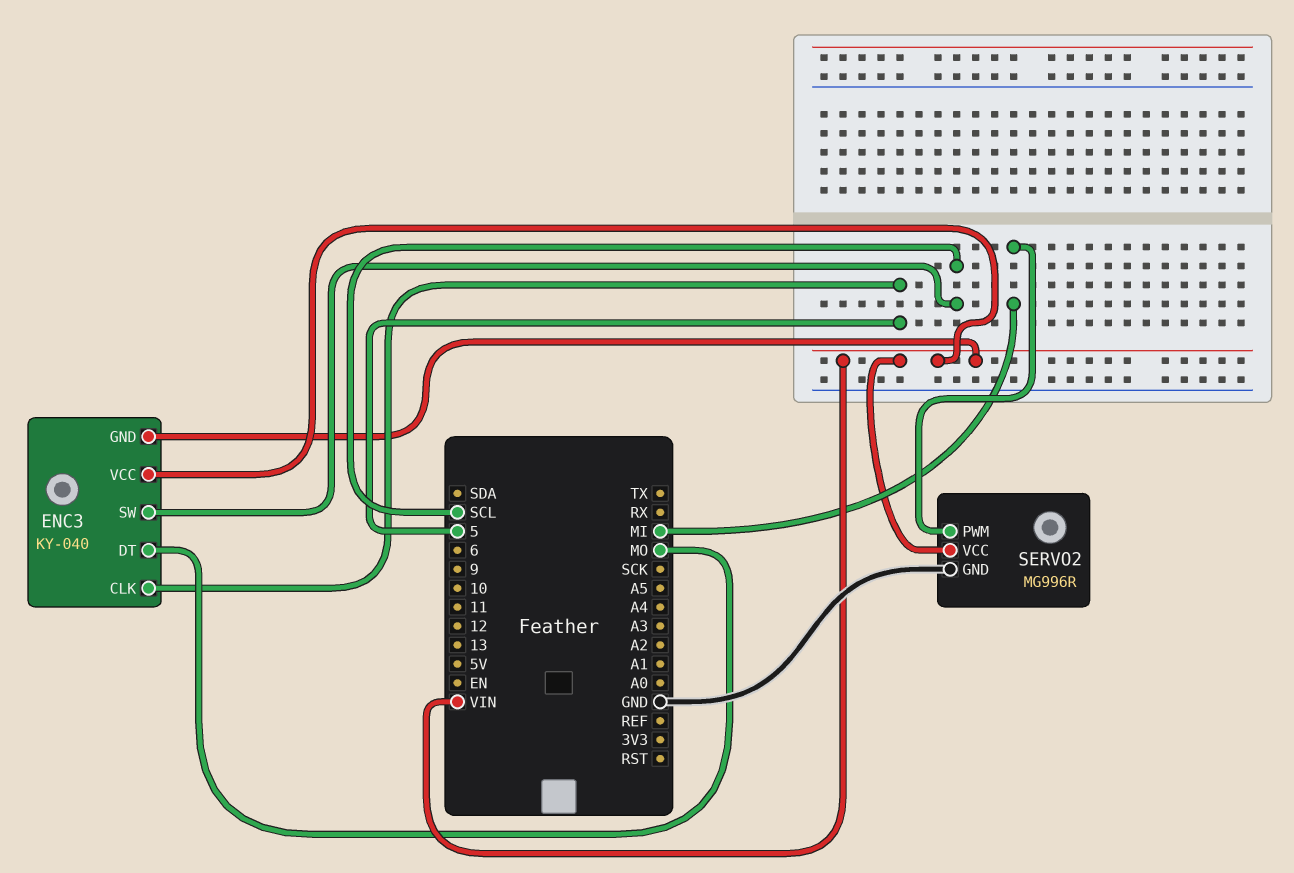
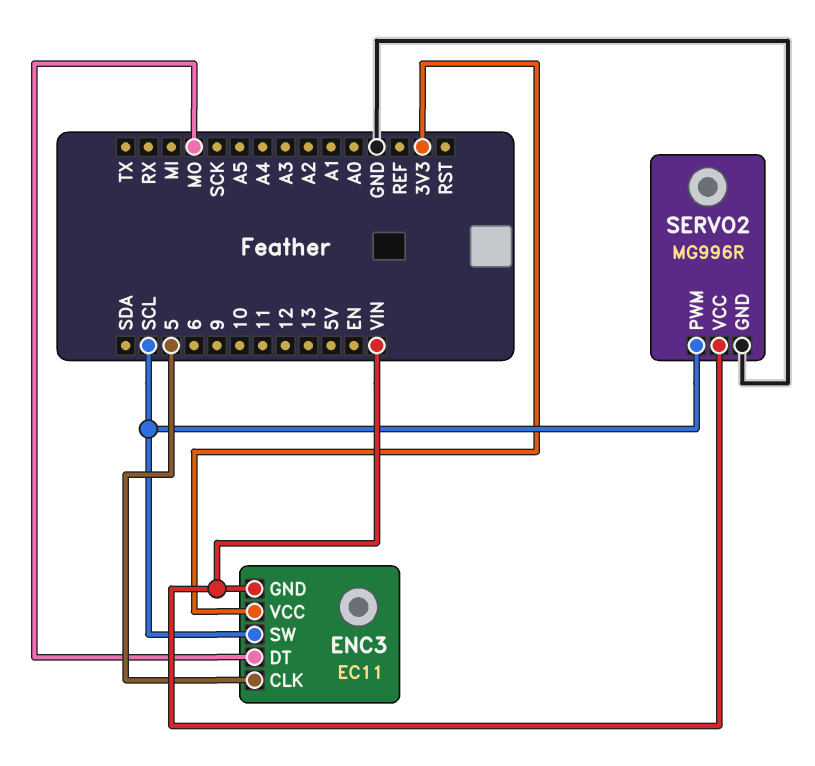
ENC3: KY-040 -> EC11
ENC3 pin VCC: VIN -> 3V3
SERVO2 pin PWM: MI -> SCL

